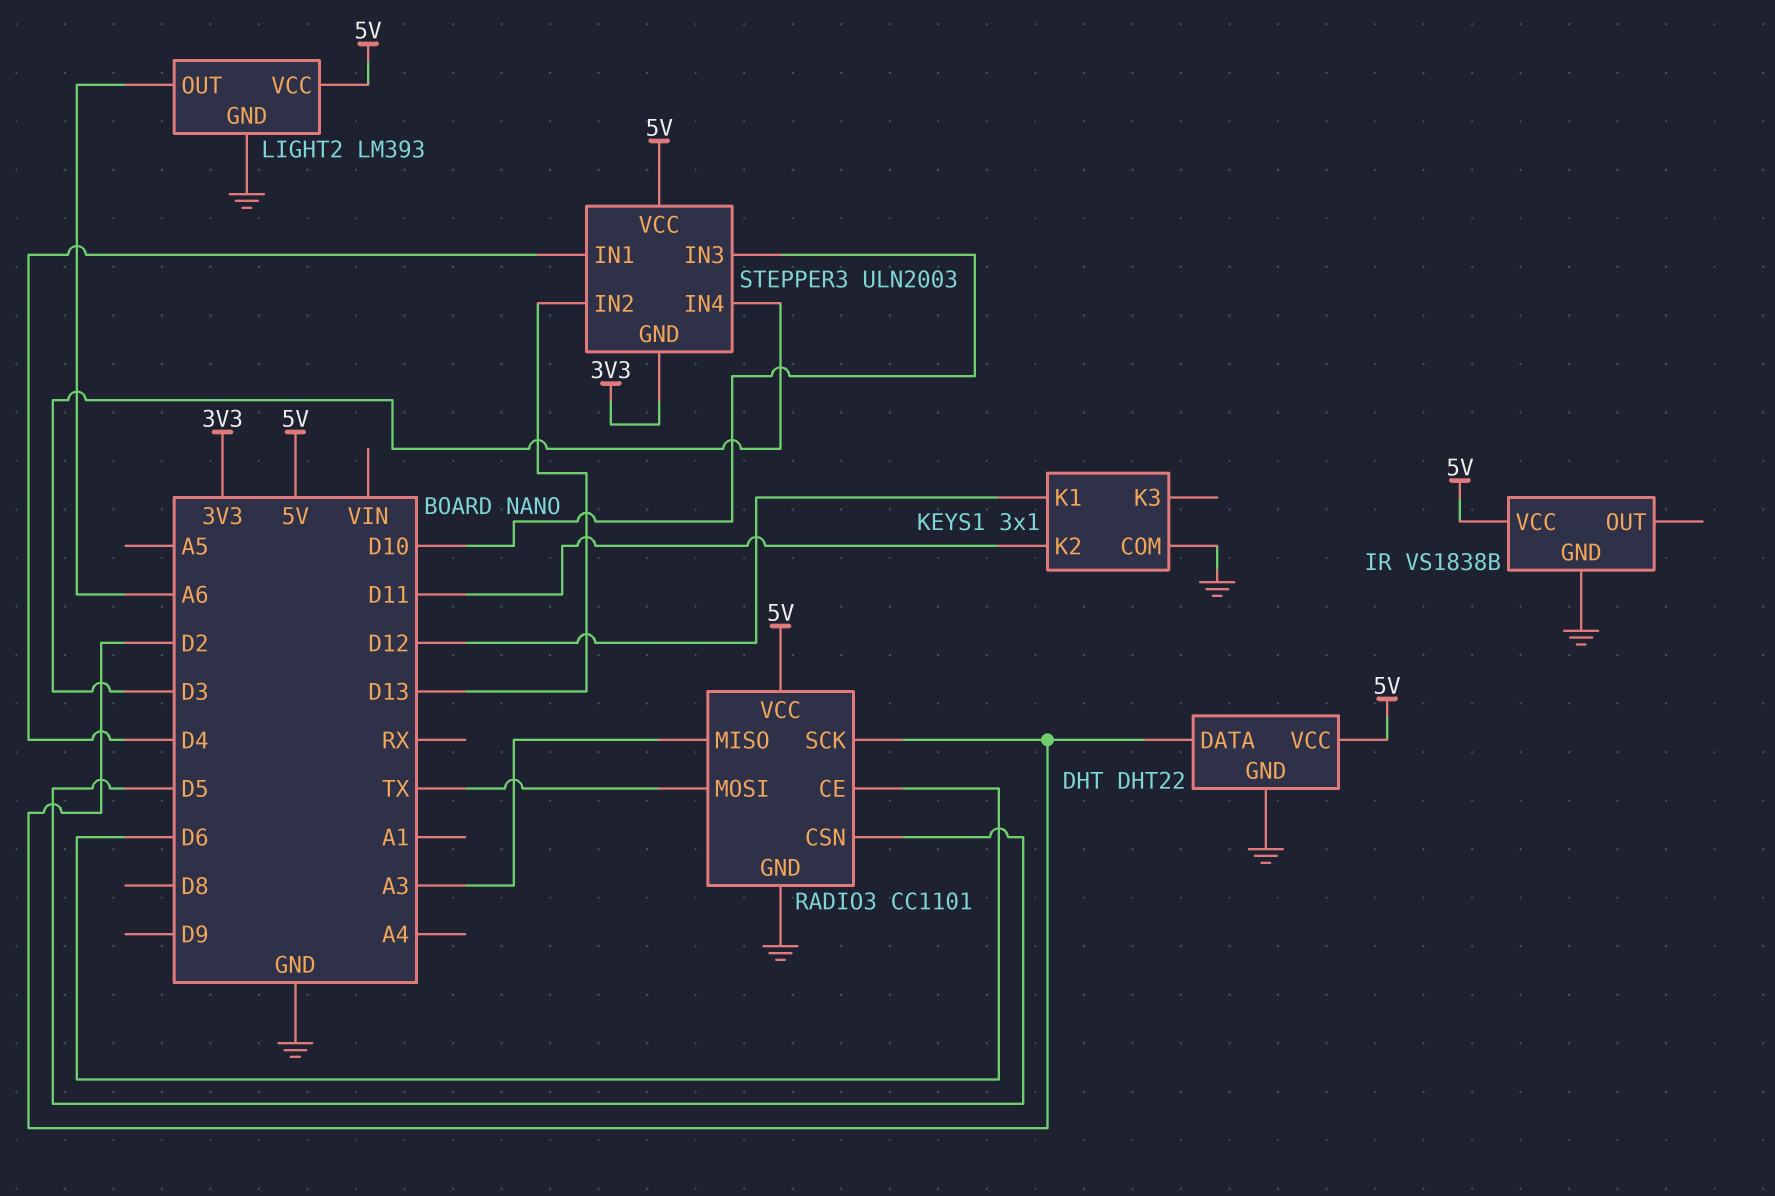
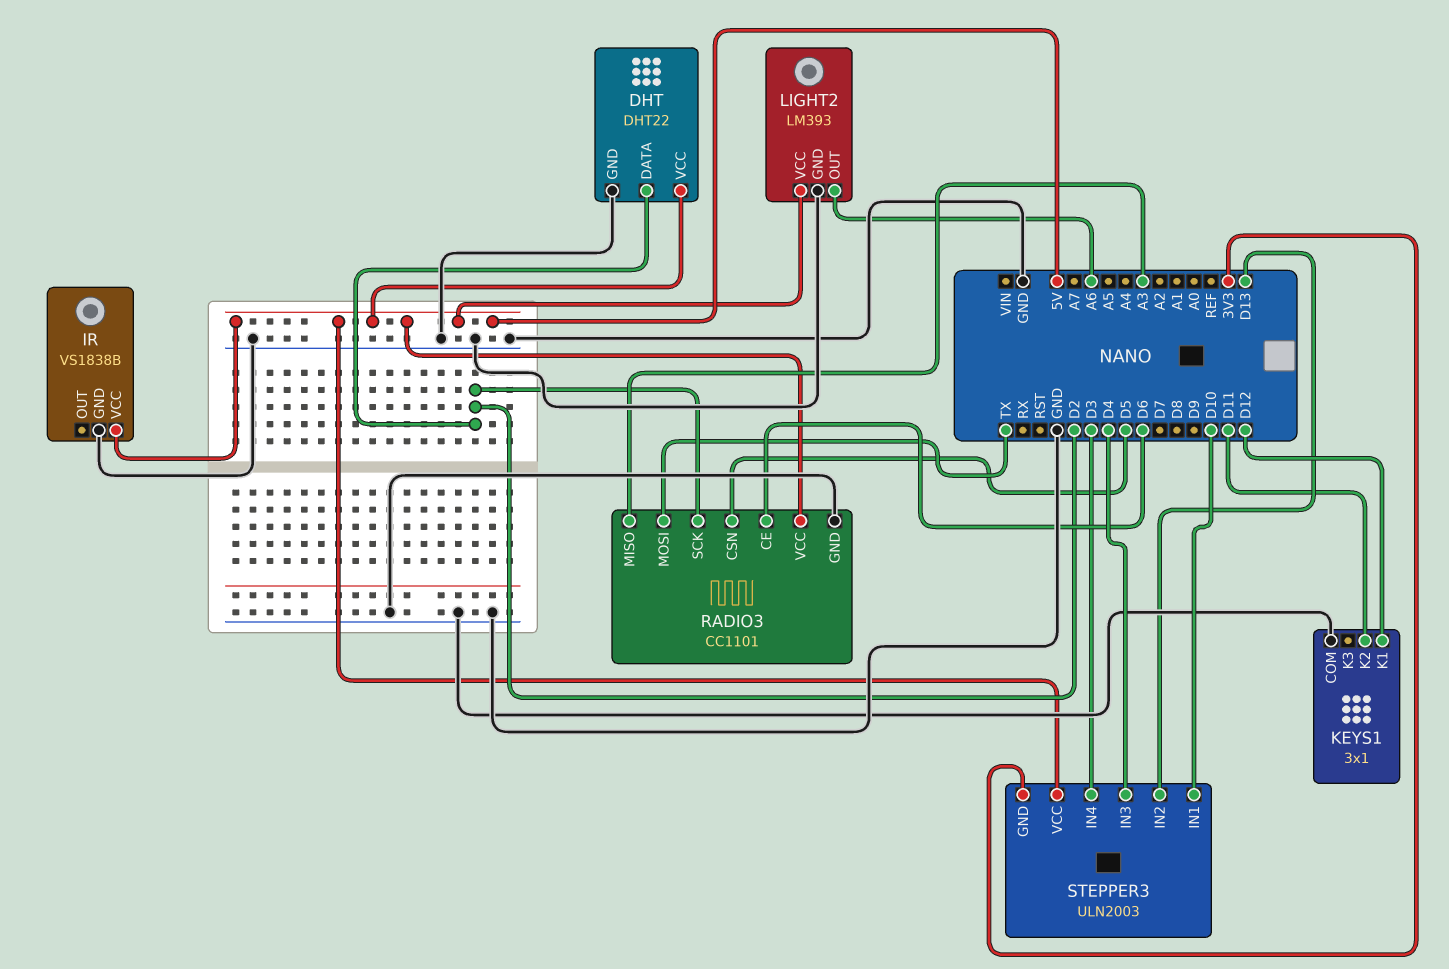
STEPPER3 pin IN1: D4 -> D10
STEPPER3 pin IN3: D10 -> D4

